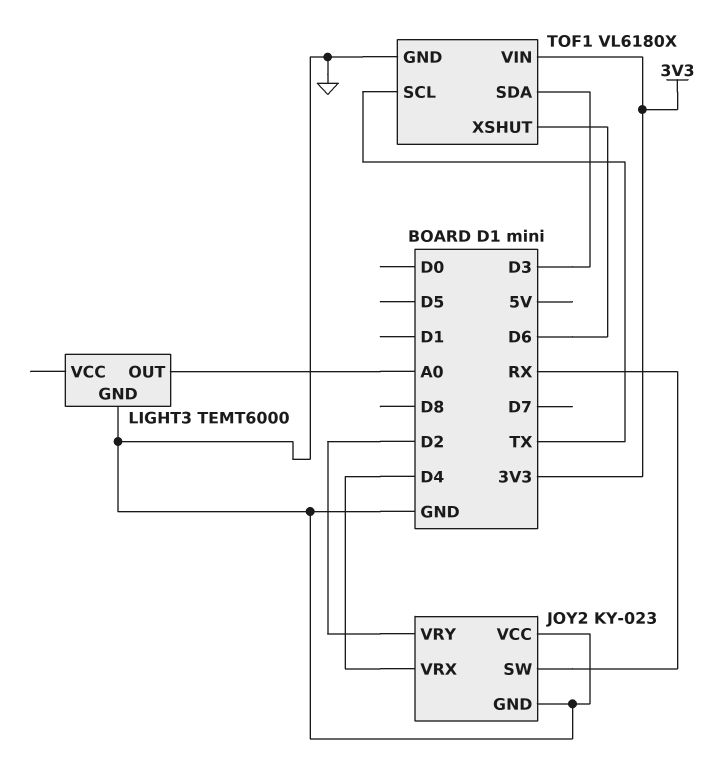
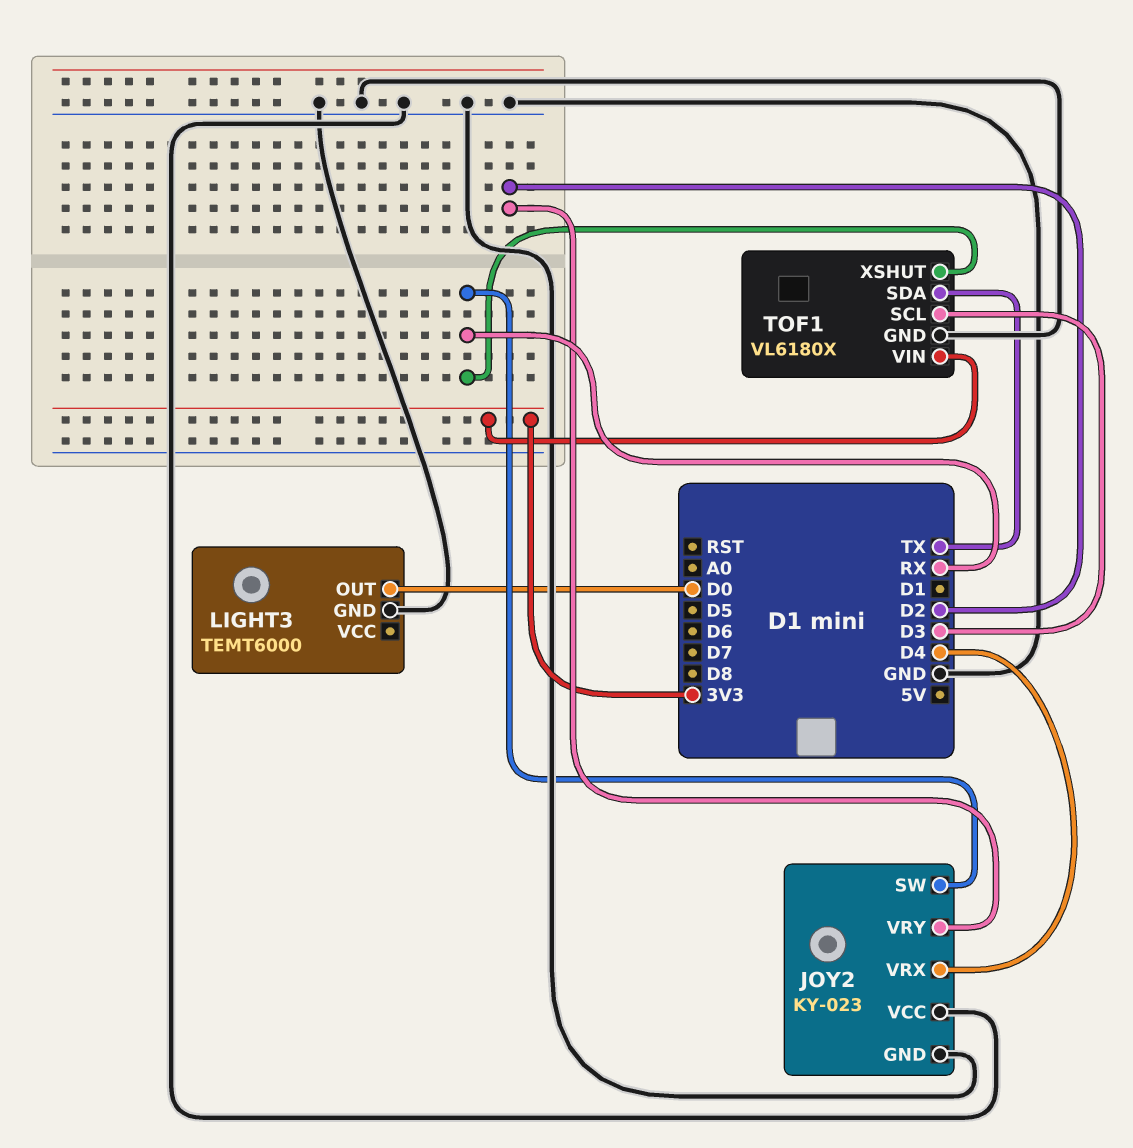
LIGHT3 pin OUT: A0 -> D0
TOF1 pin SCL: TX -> D3
TOF1 pin SDA: D3 -> TX
TOF1 pin XSHUT: D6 -> RX

